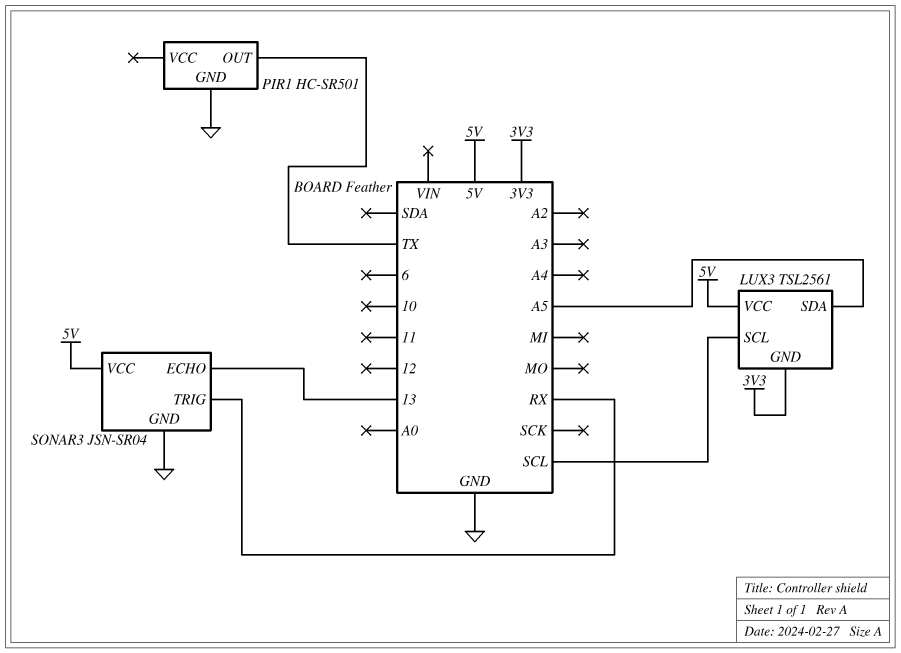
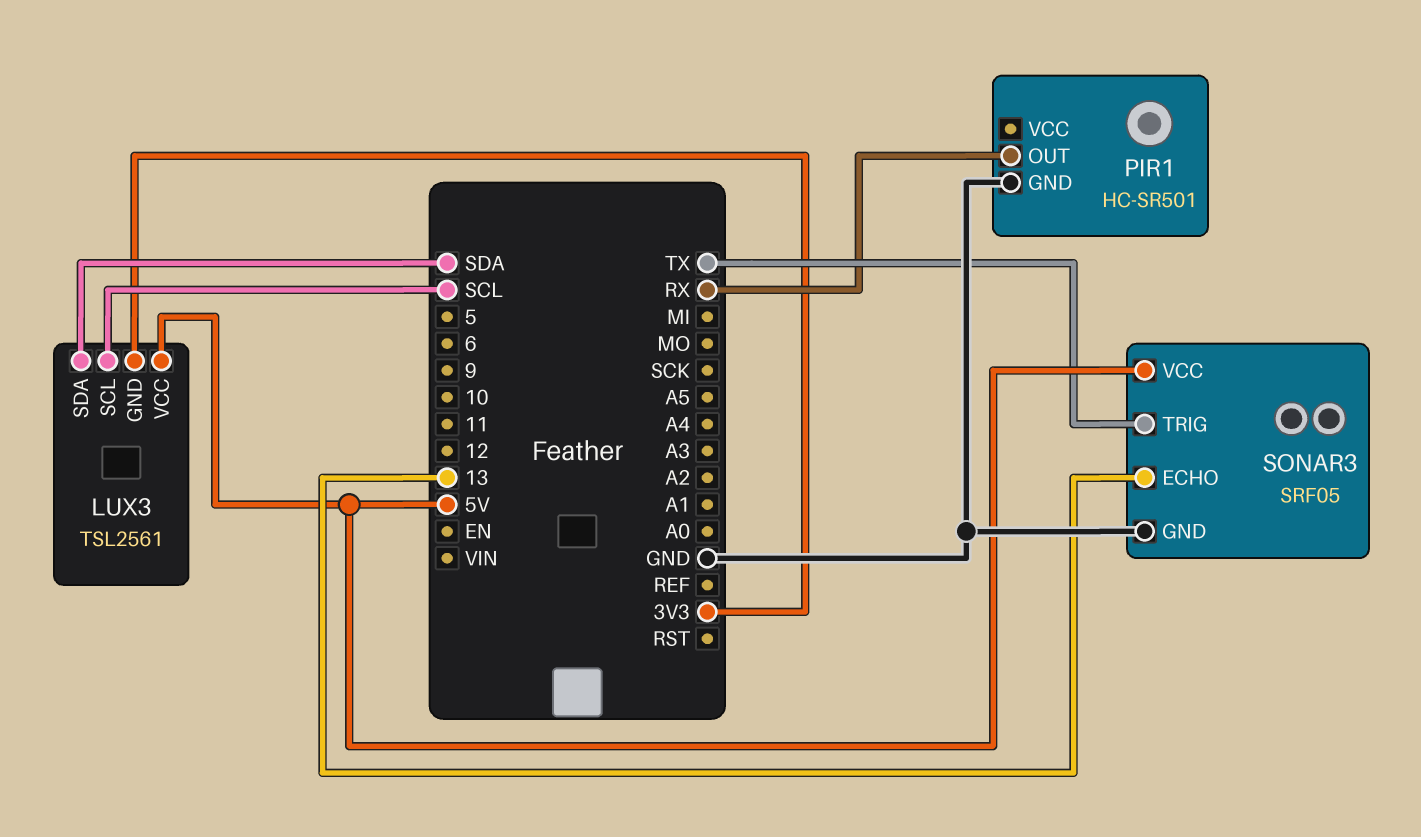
LUX3 pin SDA: A5 -> SDA
PIR1 pin OUT: TX -> RX
SONAR3: JSN-SR04 -> SRF05
SONAR3 pin TRIG: RX -> TX

